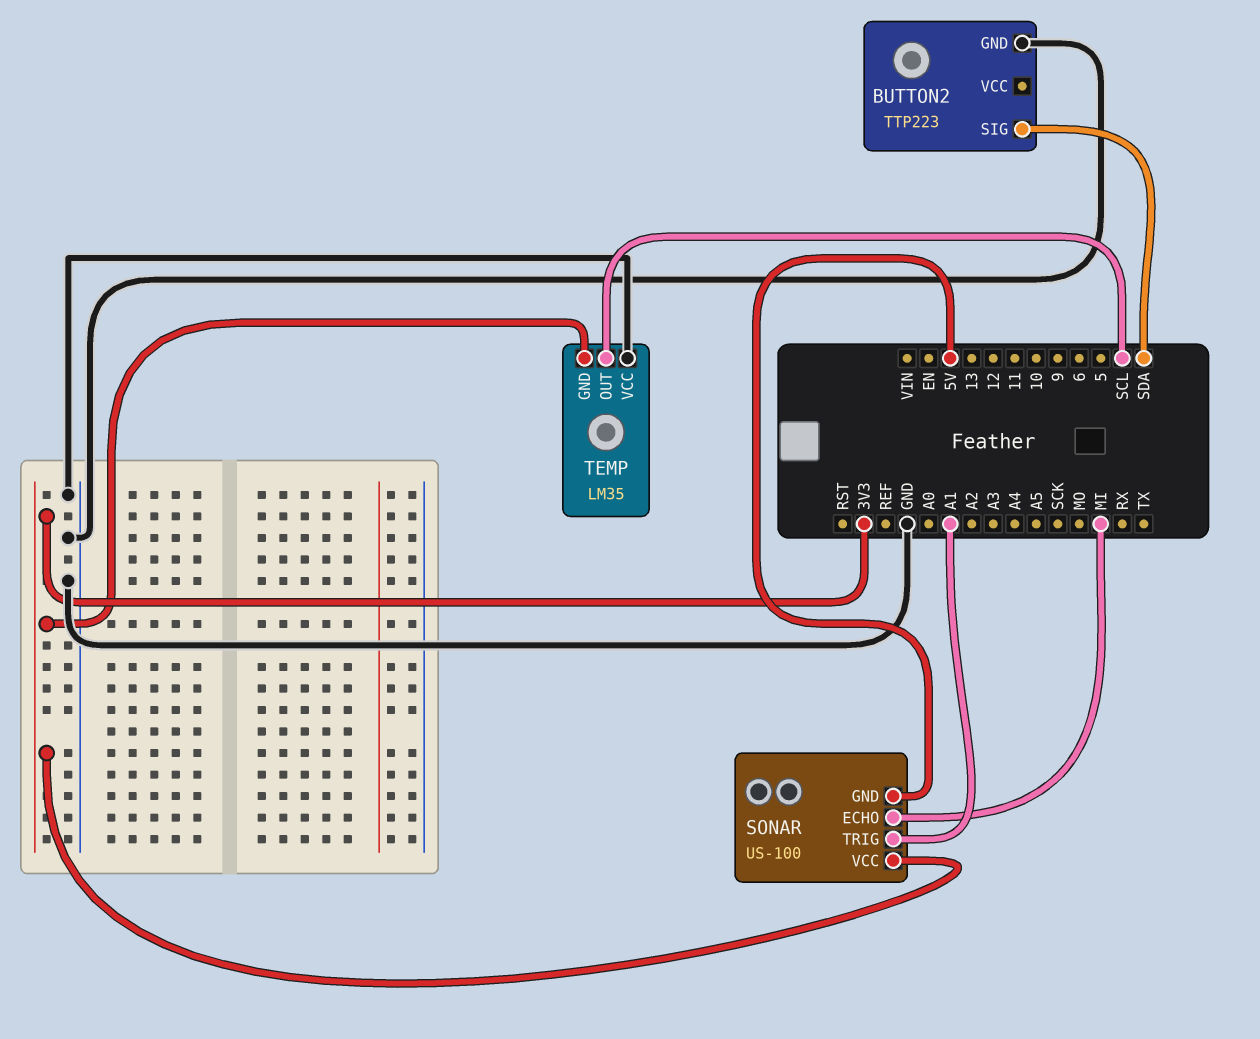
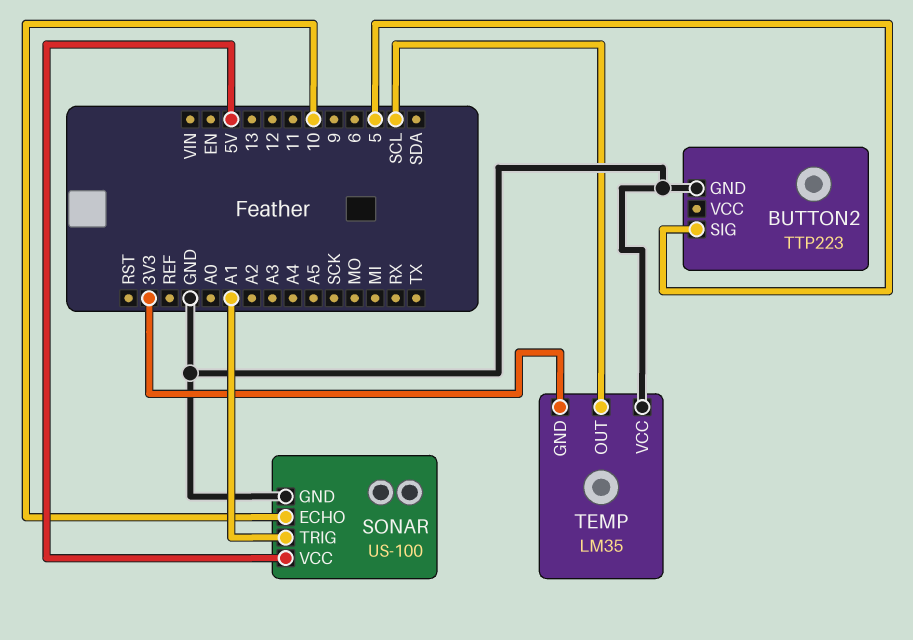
BUTTON2 pin SIG: SDA -> 5
SONAR pin ECHO: MI -> 10
SONAR pin GND: 5V -> GND
SONAR pin VCC: 3V3 -> 5V

